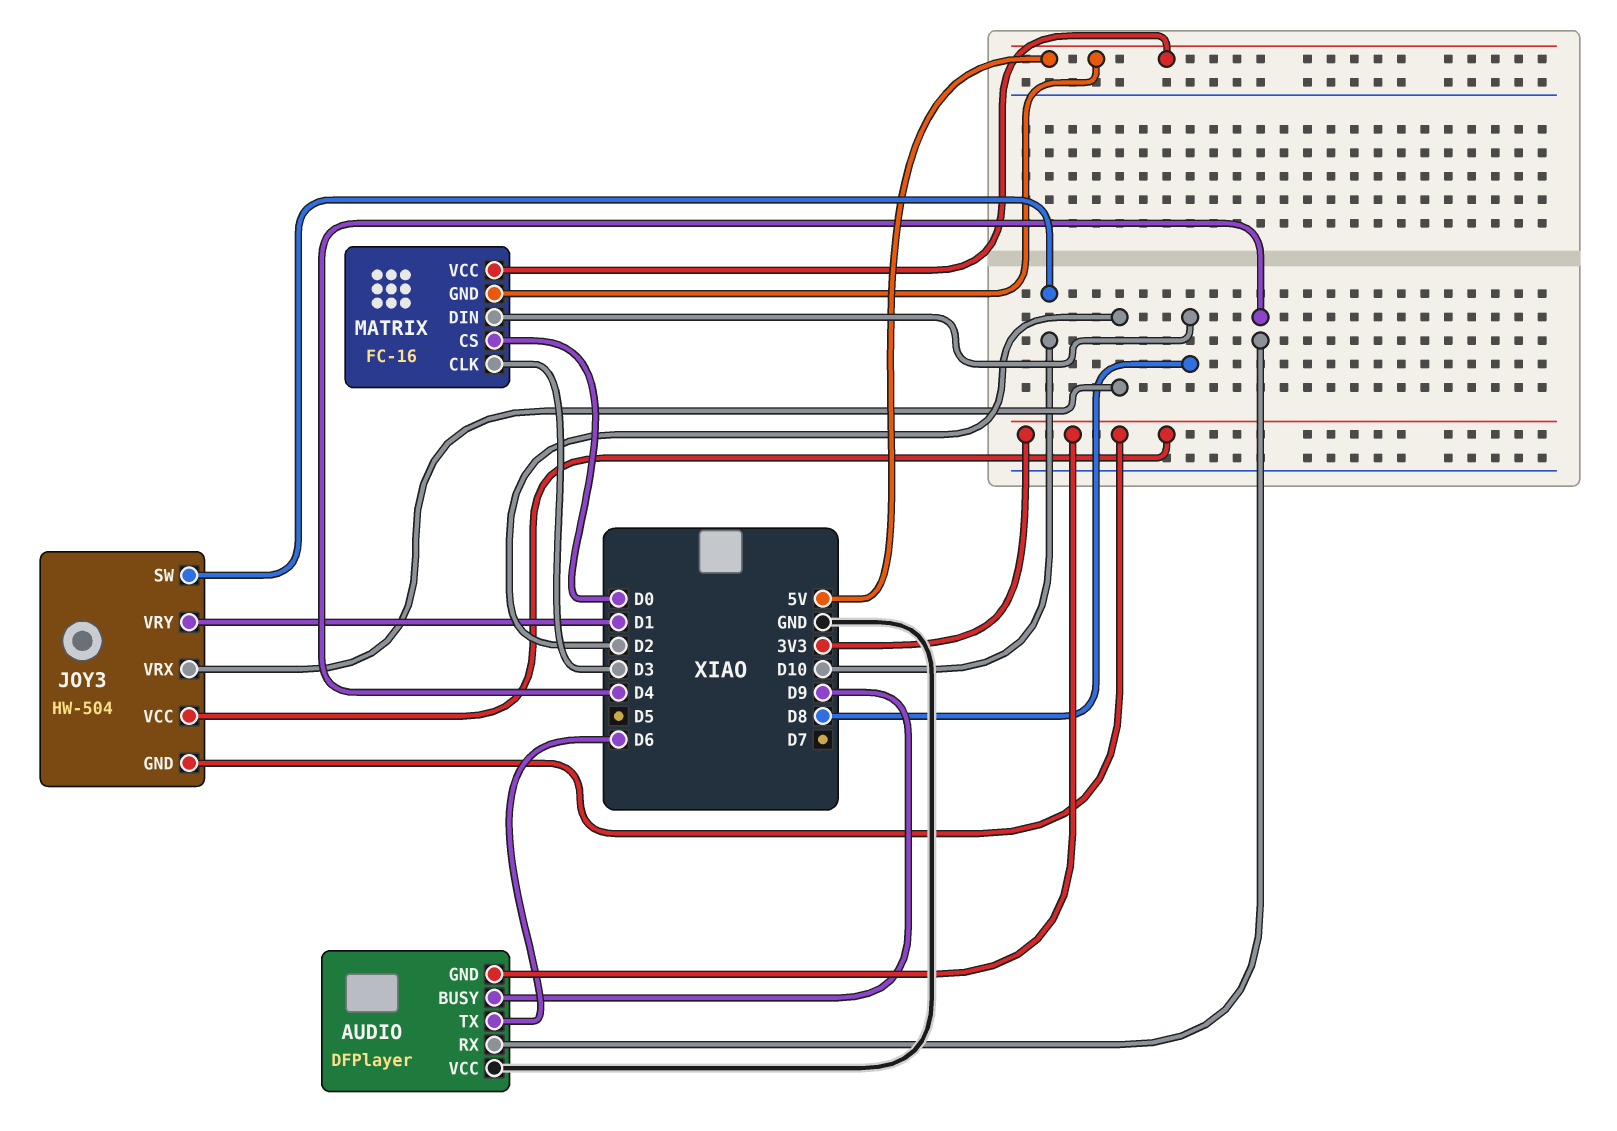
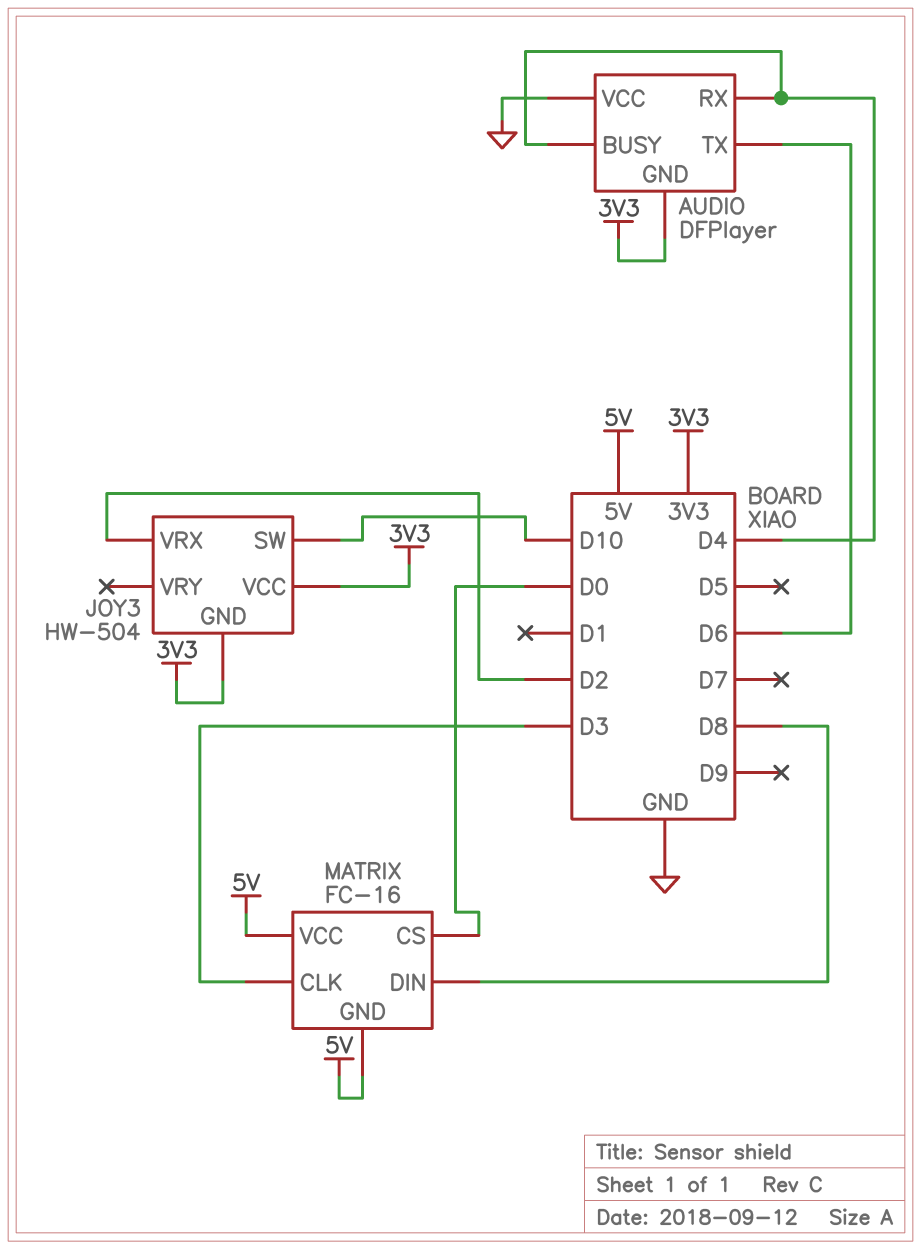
AUDIO pin BUSY: D9 -> D4
JOY3 pin VRY: D1 -> none

